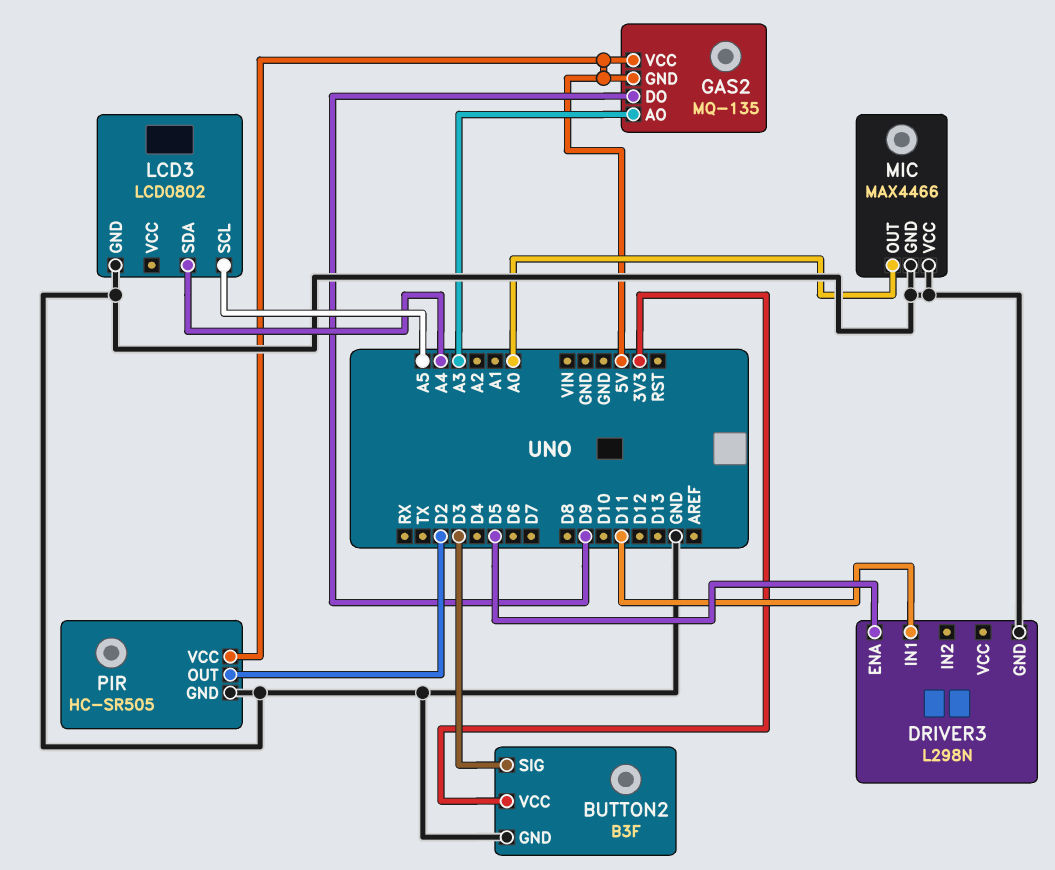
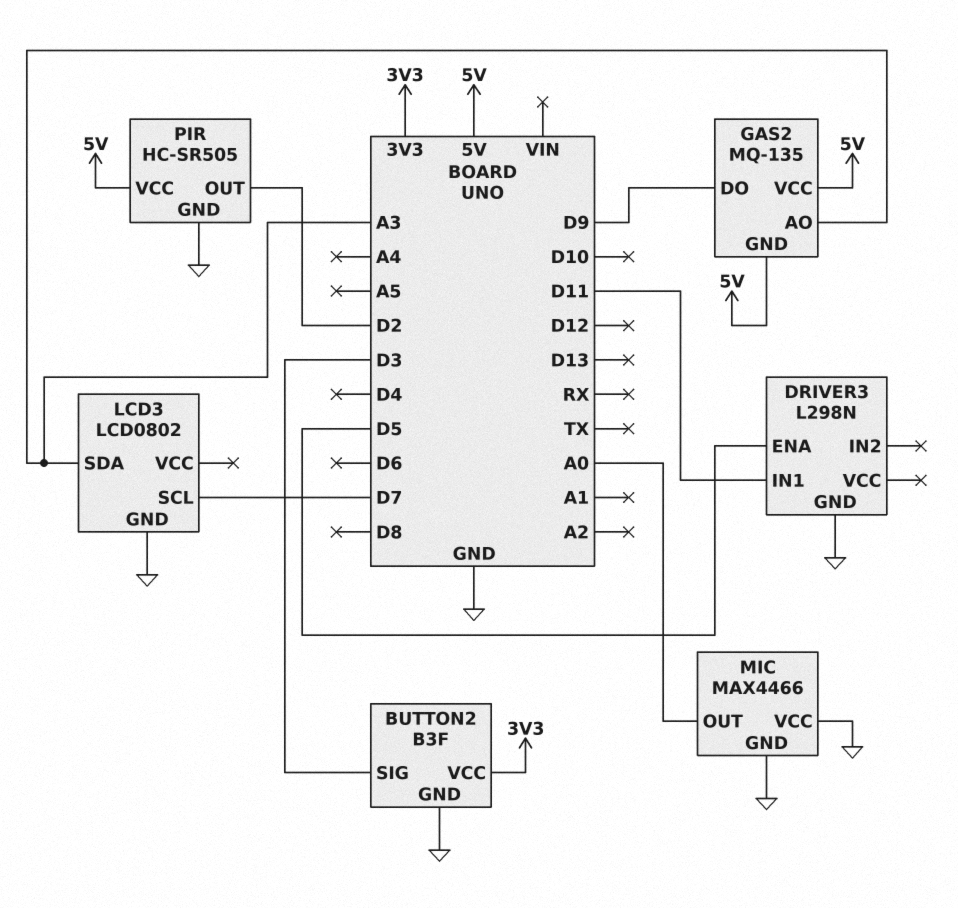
LCD3 pin SCL: A5 -> D7
LCD3 pin SDA: A4 -> A3

